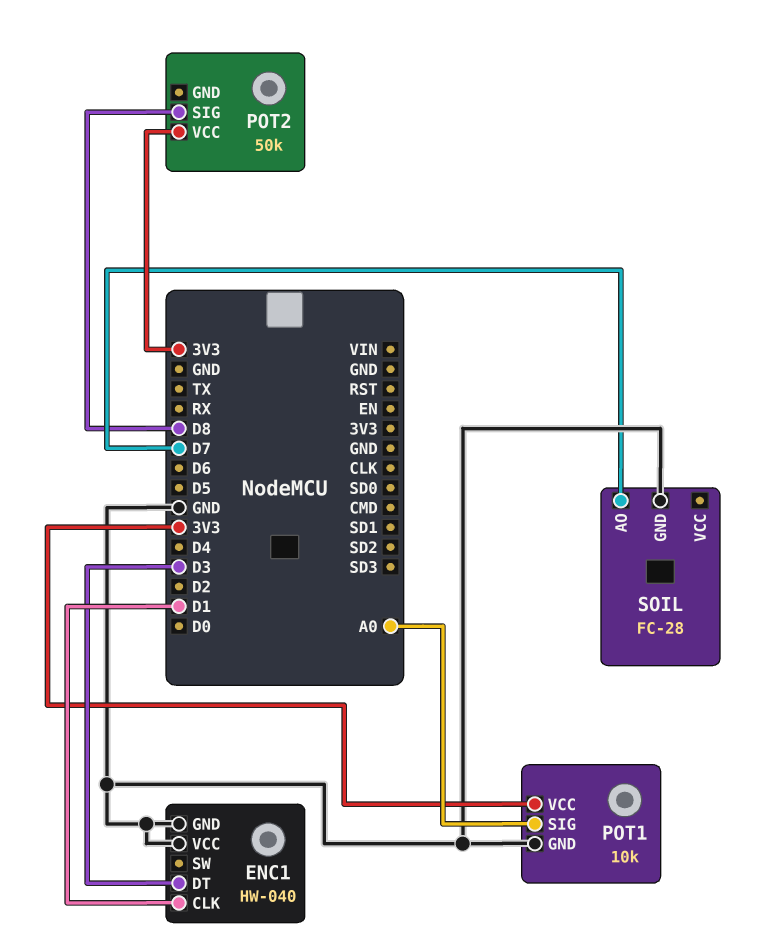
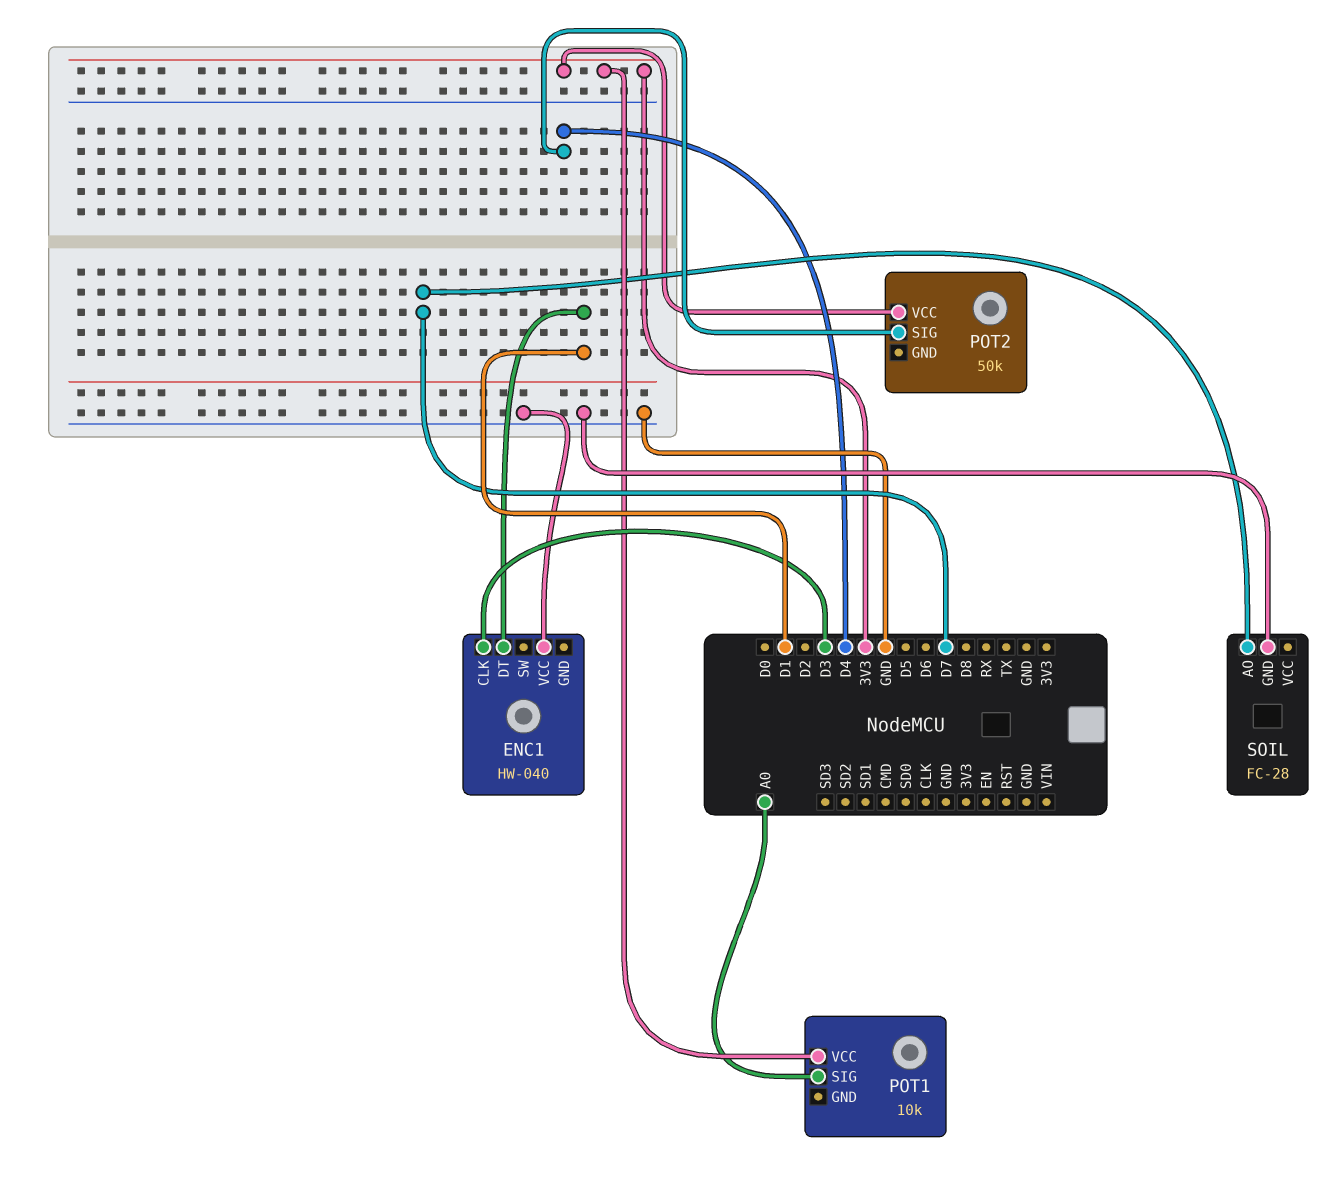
ENC1 pin CLK: D1 -> D3
ENC1 pin DT: D3 -> D1
ENC1 pin GND: GND -> none
POT1 pin GND: GND -> none
POT2 pin SIG: D8 -> D4

